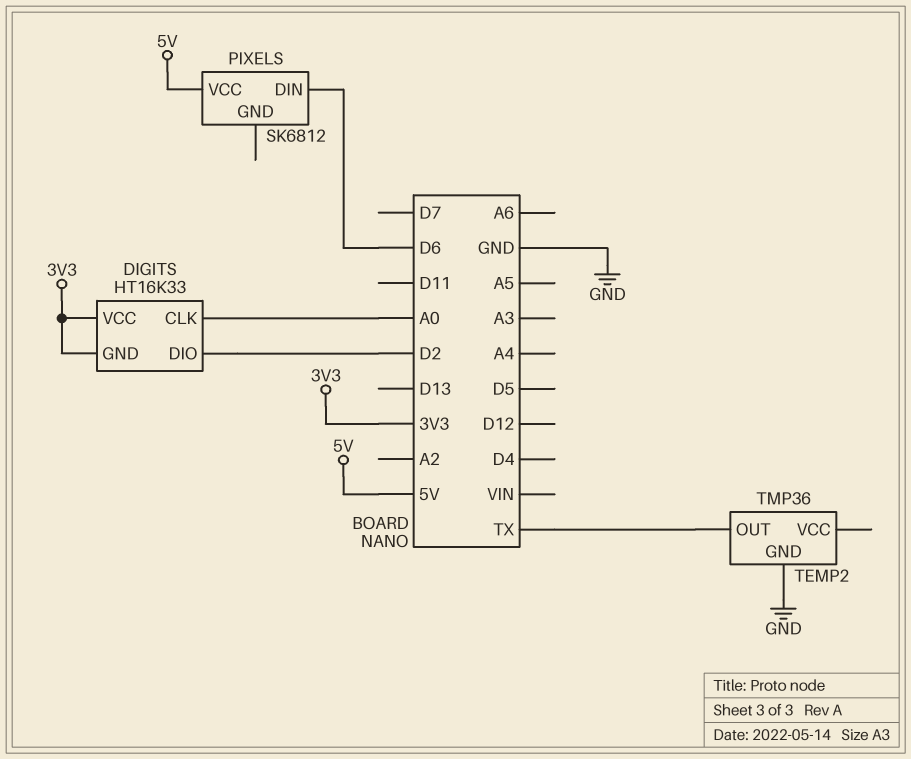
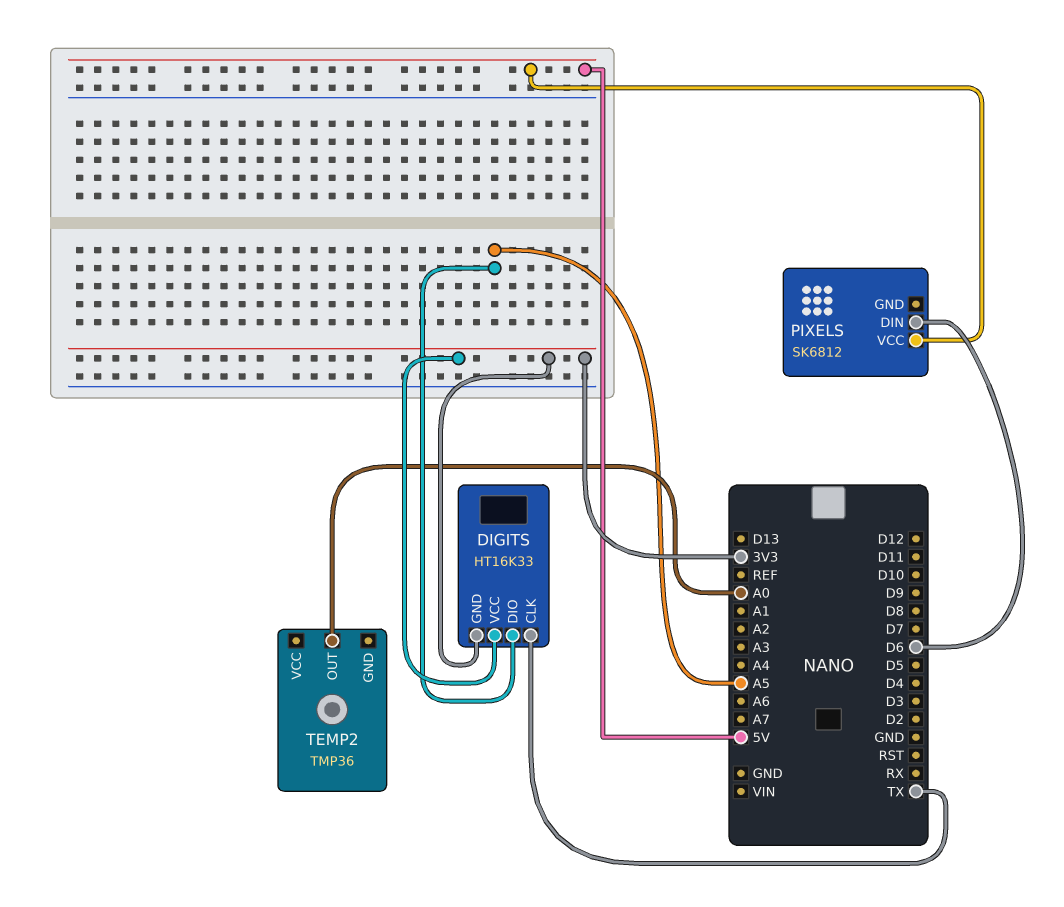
DIGITS pin CLK: A0 -> TX
DIGITS pin DIO: D2 -> A5
TEMP2 pin GND: GND -> none
TEMP2 pin OUT: TX -> A0

